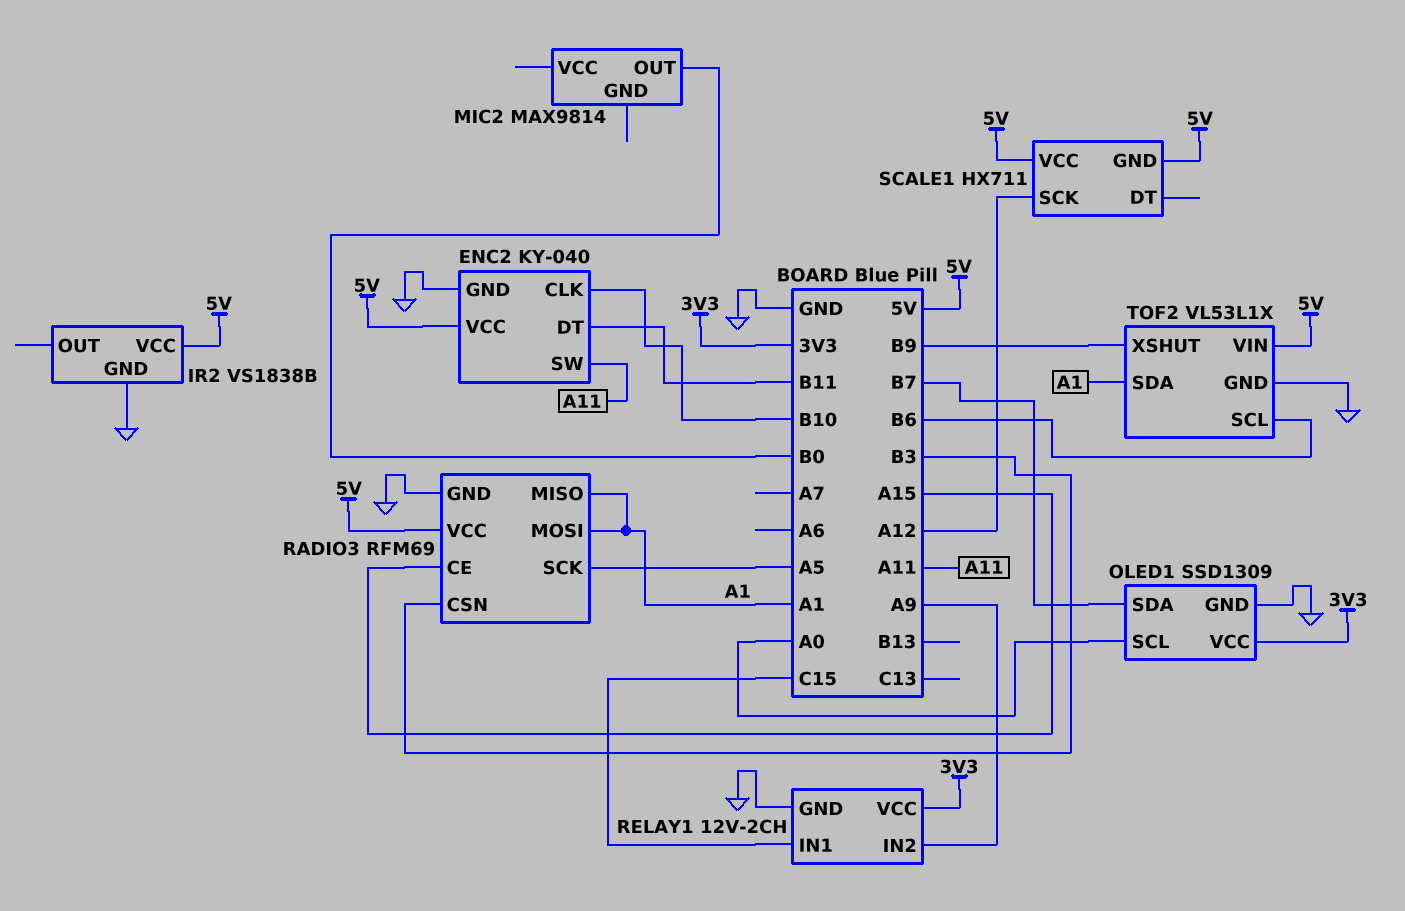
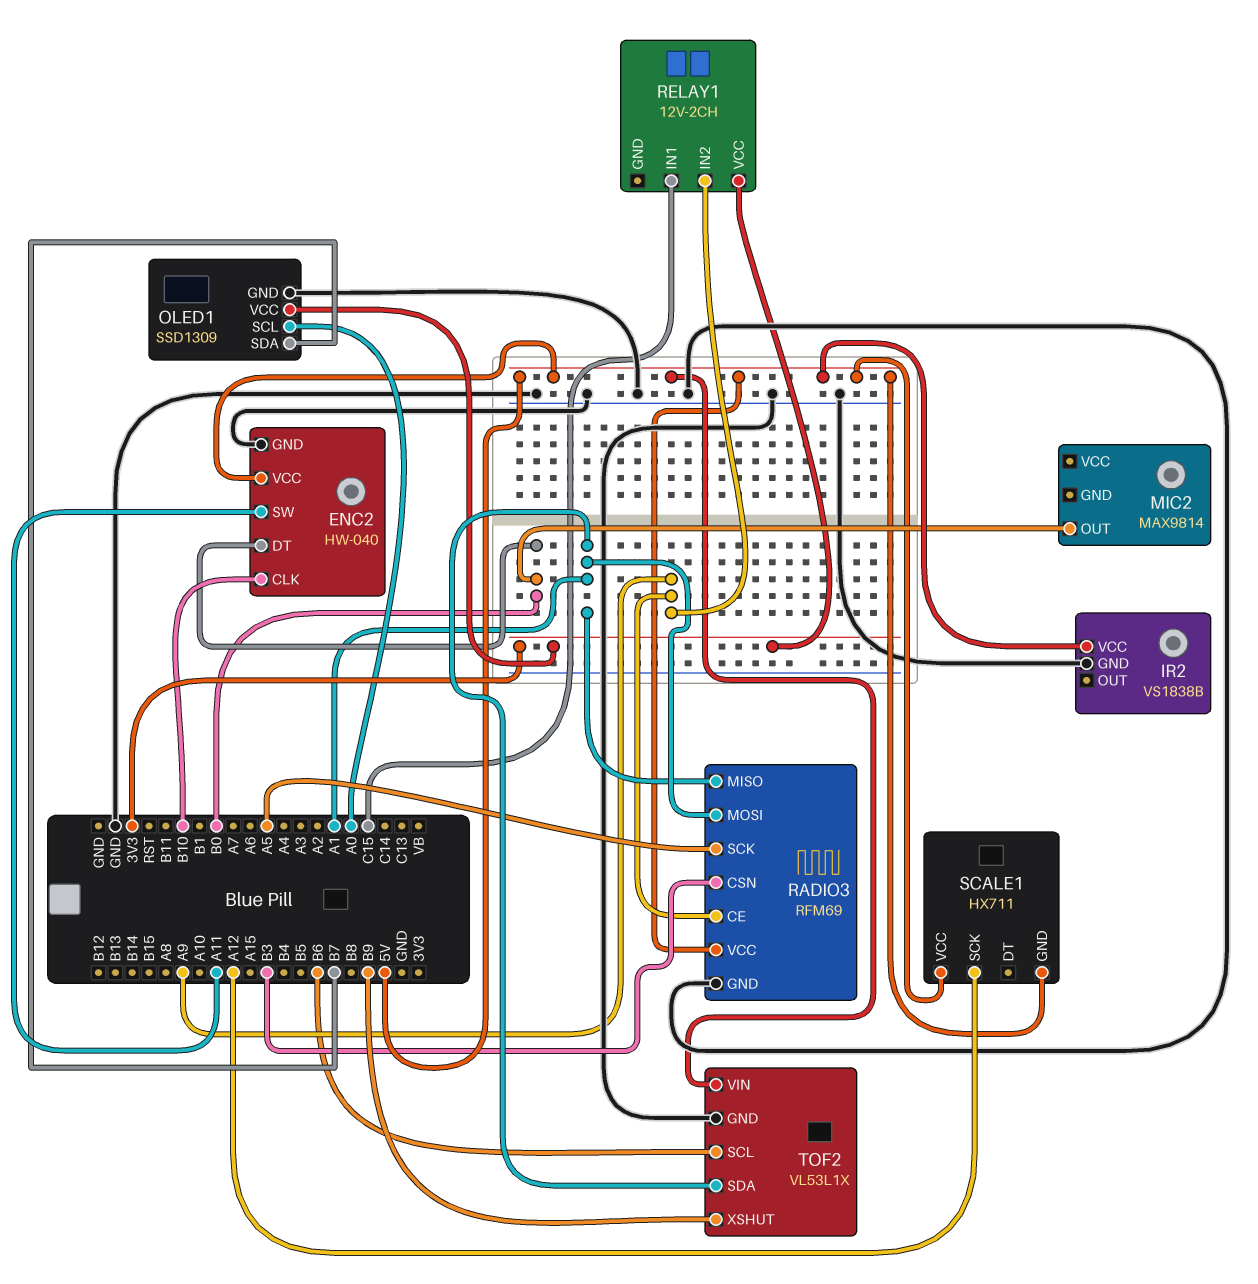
ENC2: KY-040 -> HW-040
ENC2 pin DT: B11 -> B0
RADIO3 pin CE: A15 -> A9
RELAY1 pin GND: GND -> none

